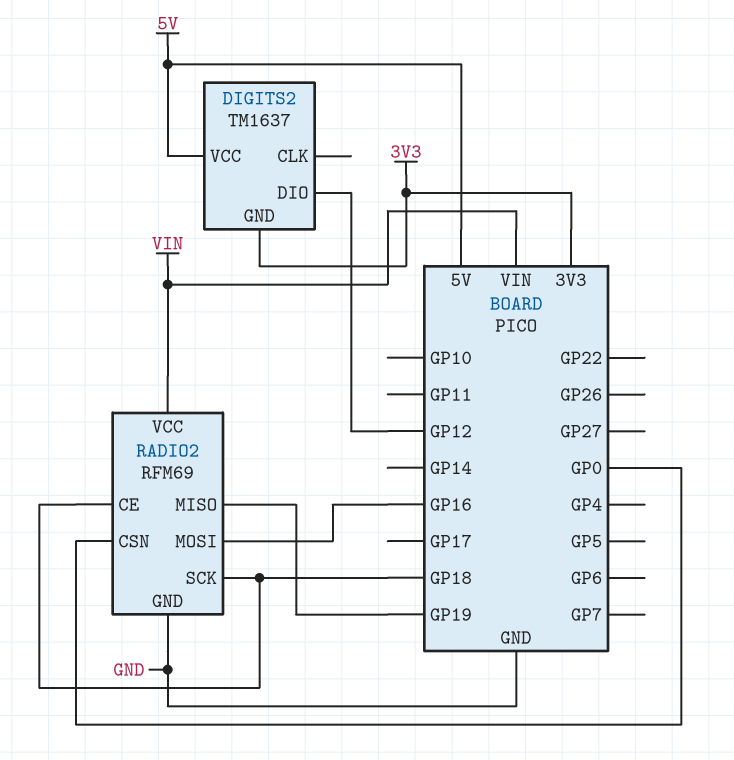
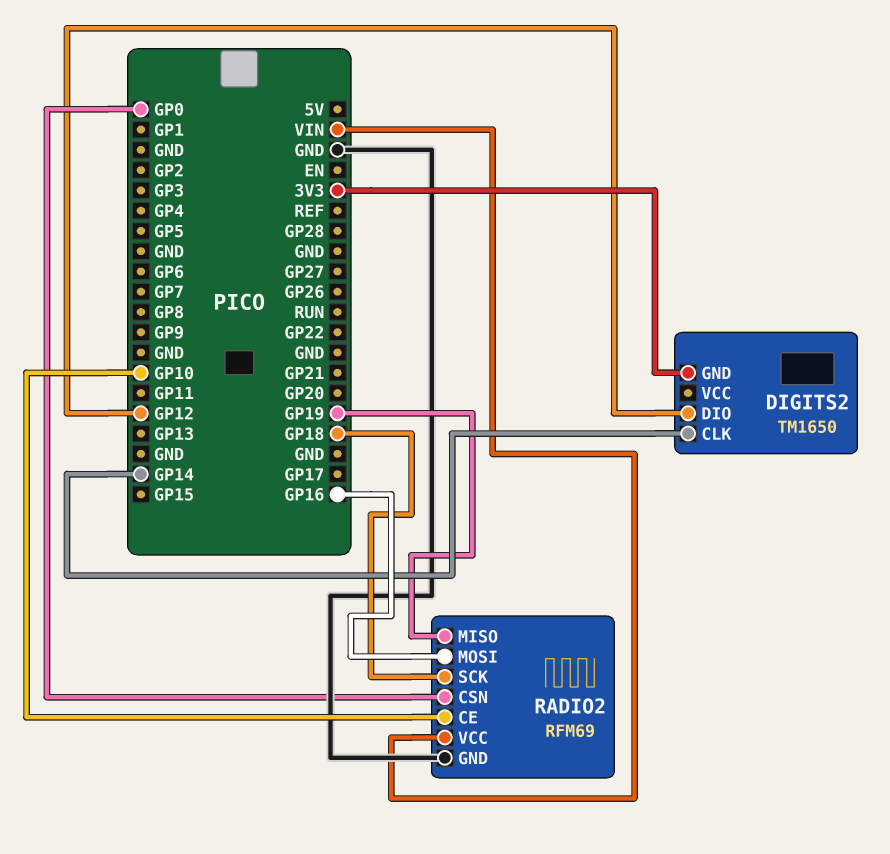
DIGITS2: TM1637 -> TM1650
DIGITS2 pin CLK: none -> GP14
DIGITS2 pin VCC: 5V -> none
RADIO2 pin CE: GP18 -> GP10

